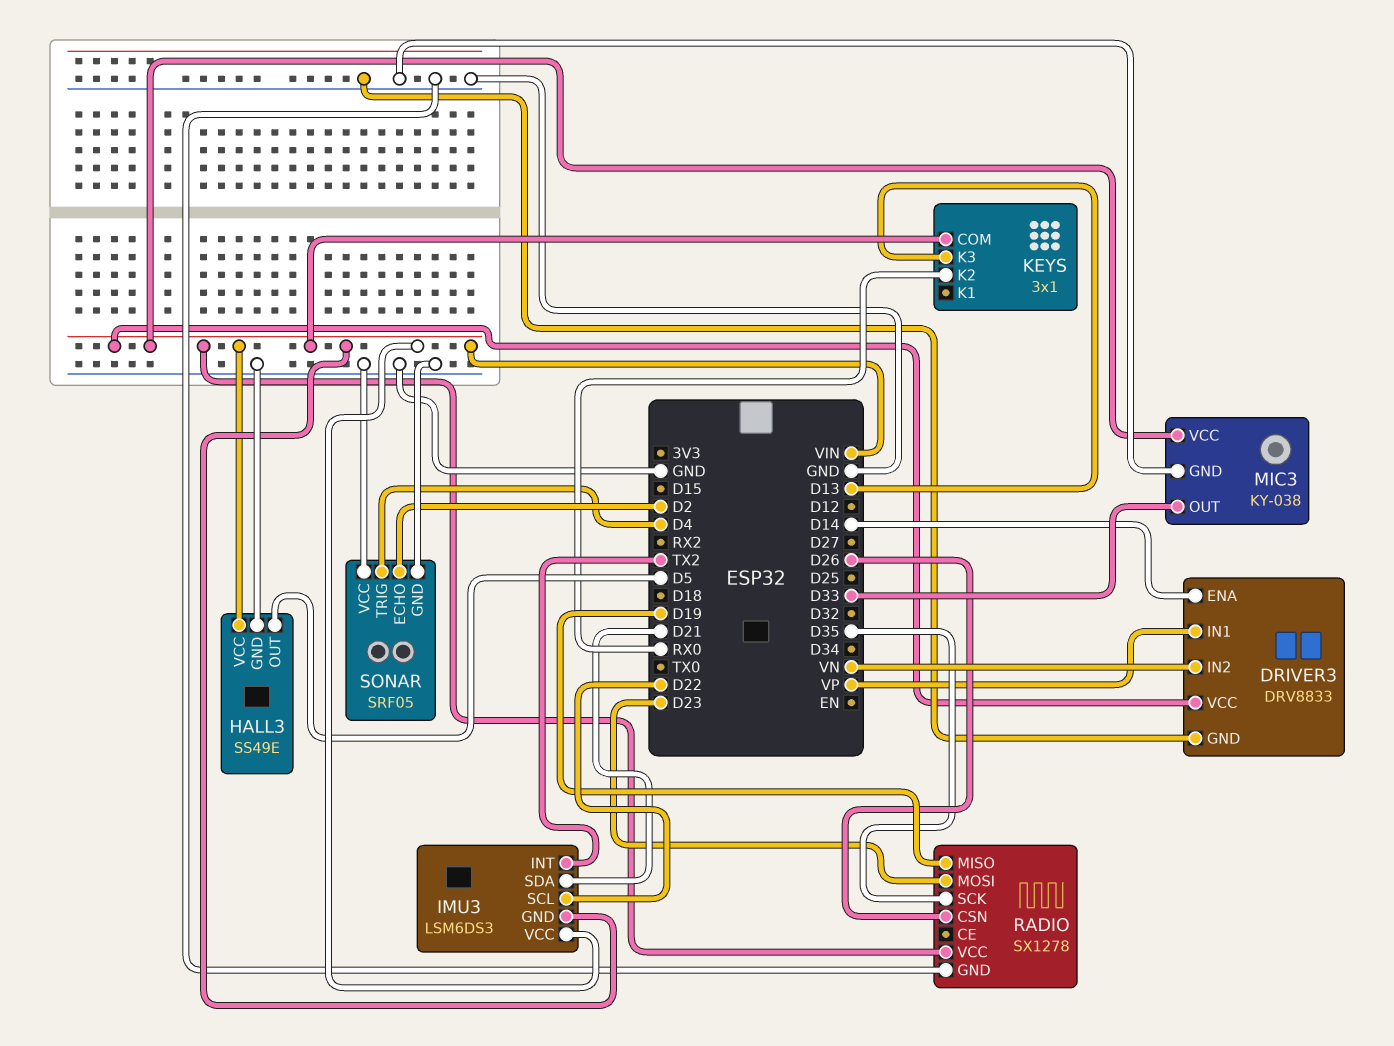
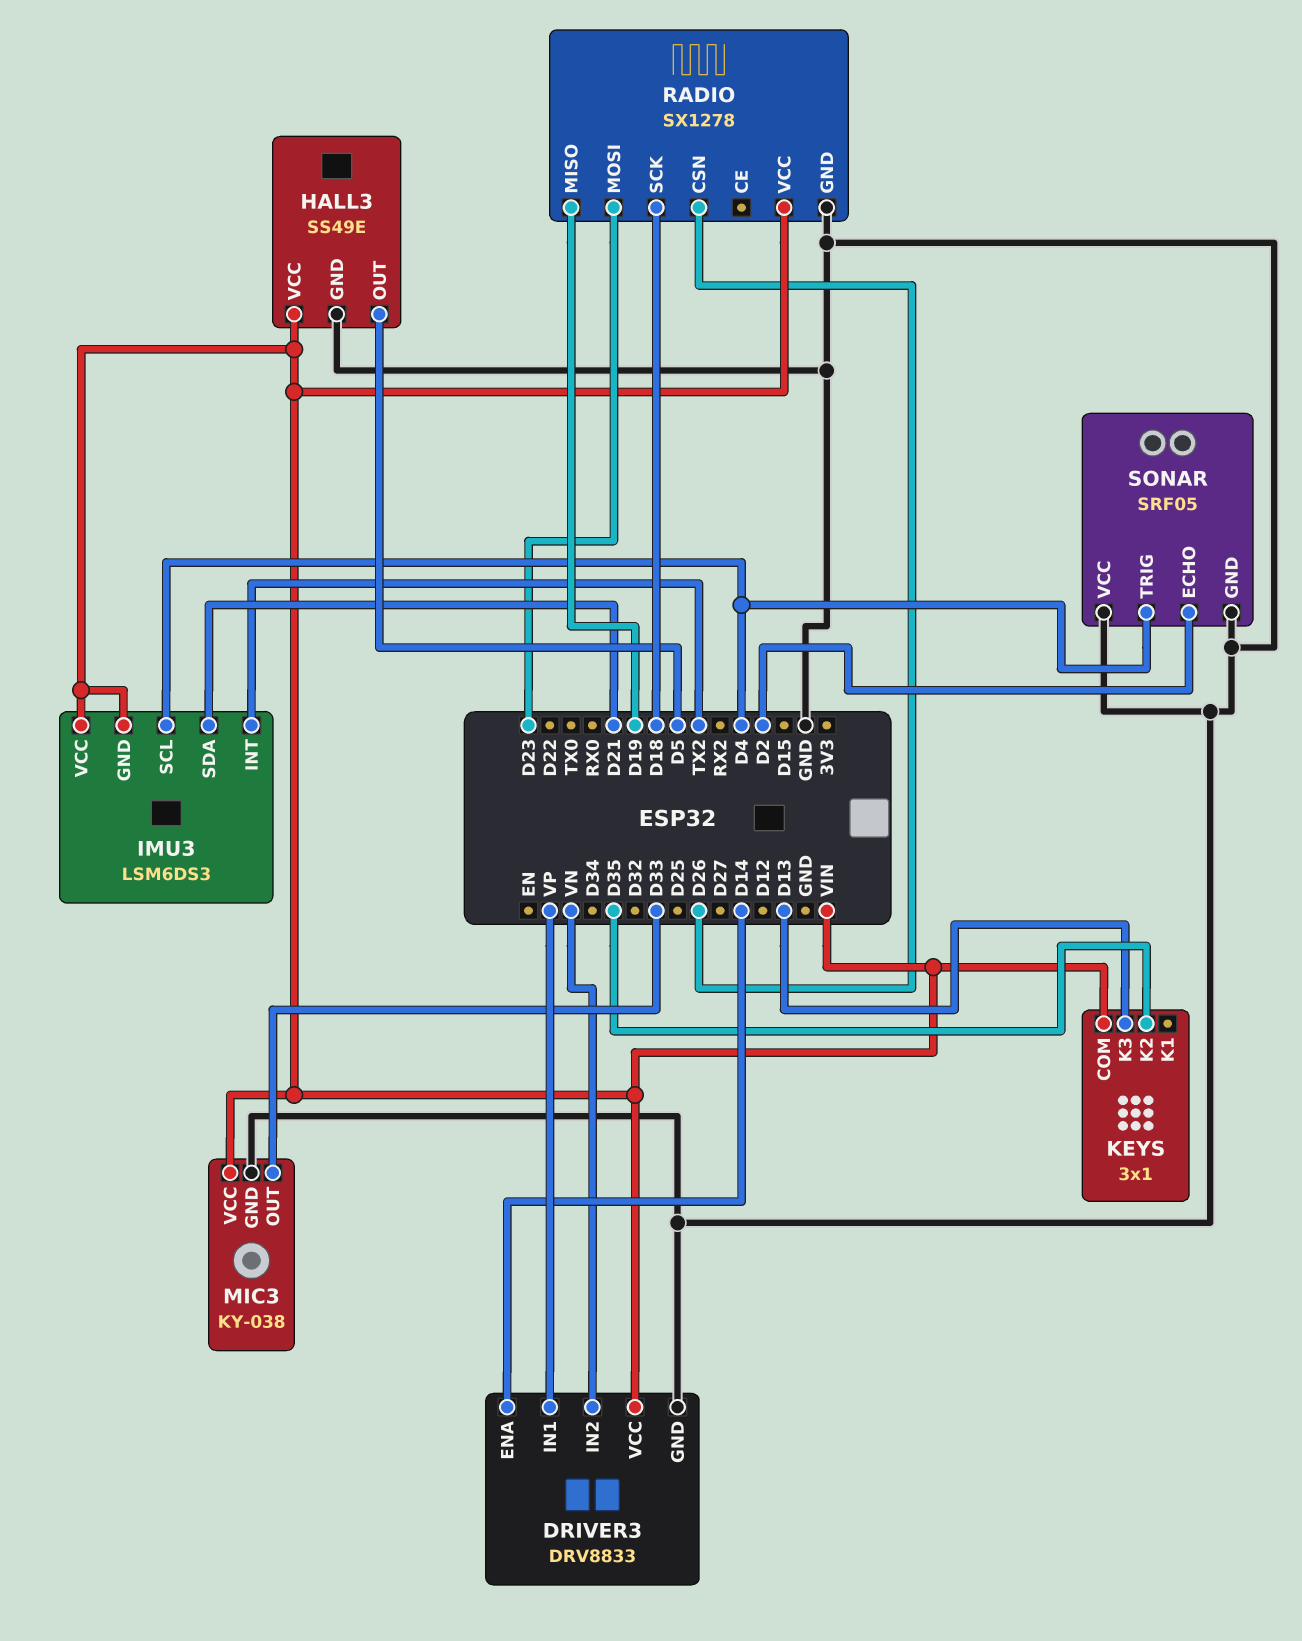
IMU3 pin SCL: D22 -> D4
KEYS pin K2: RX0 -> D35
RADIO pin SCK: D35 -> D18

